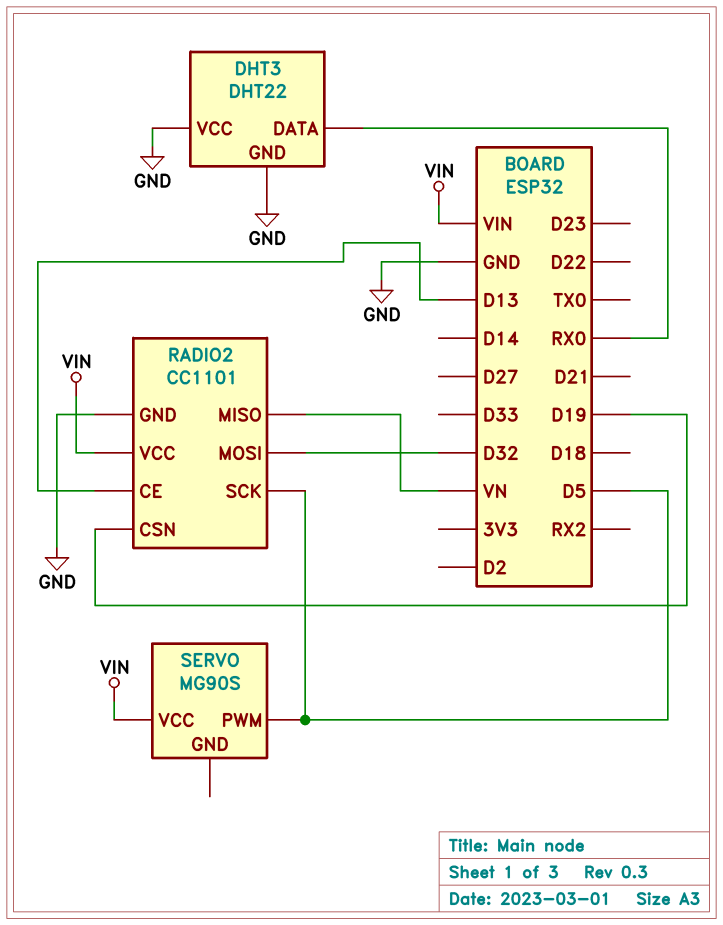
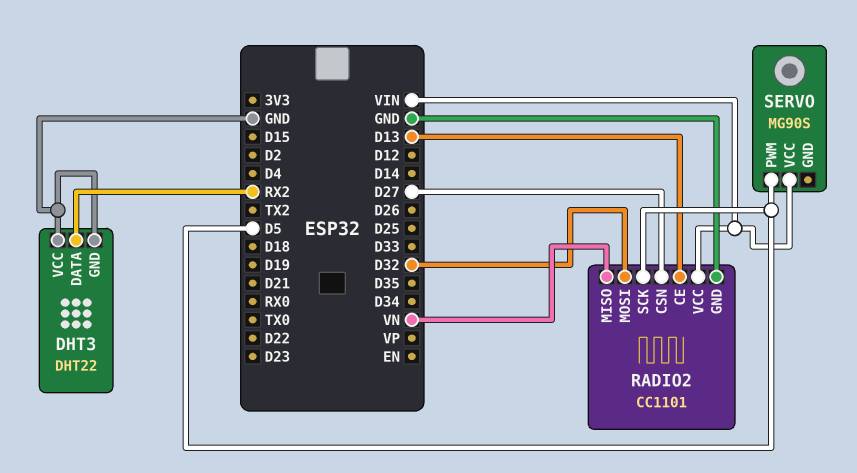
DHT3 pin DATA: RX0 -> RX2
RADIO2 pin CSN: D19 -> D27

